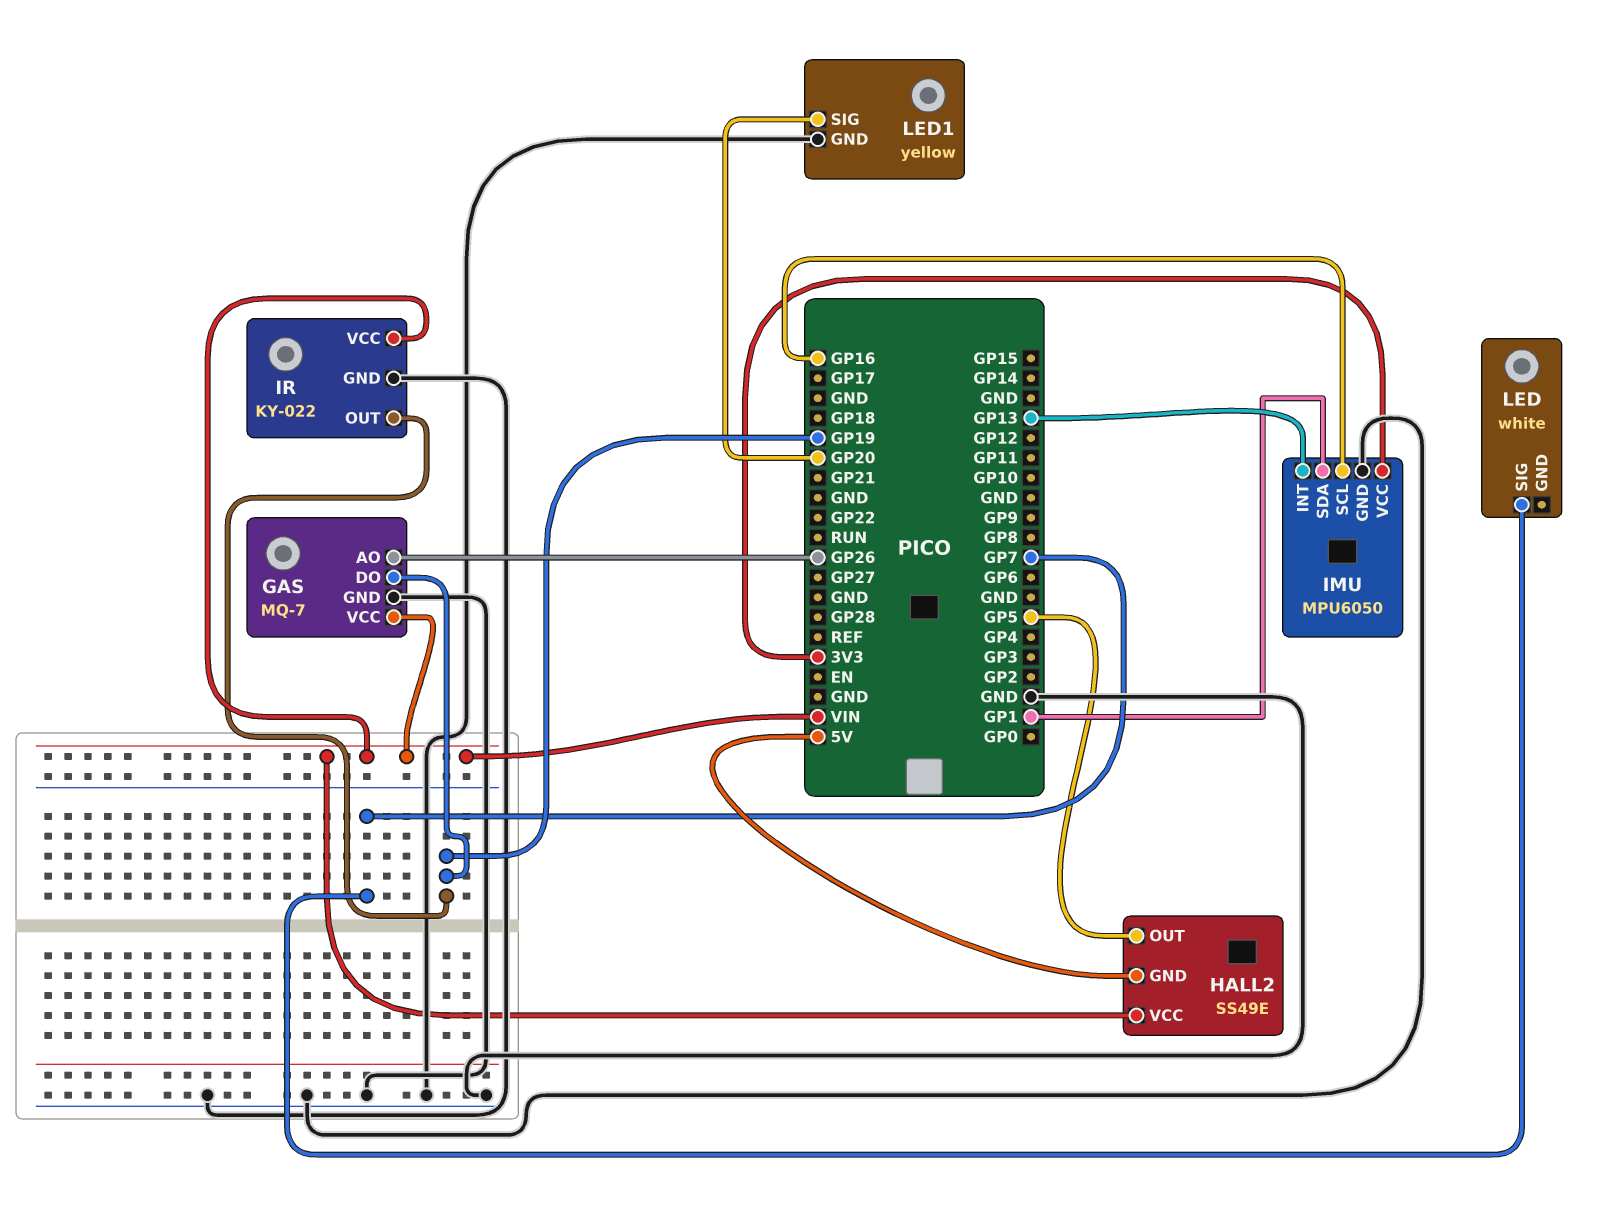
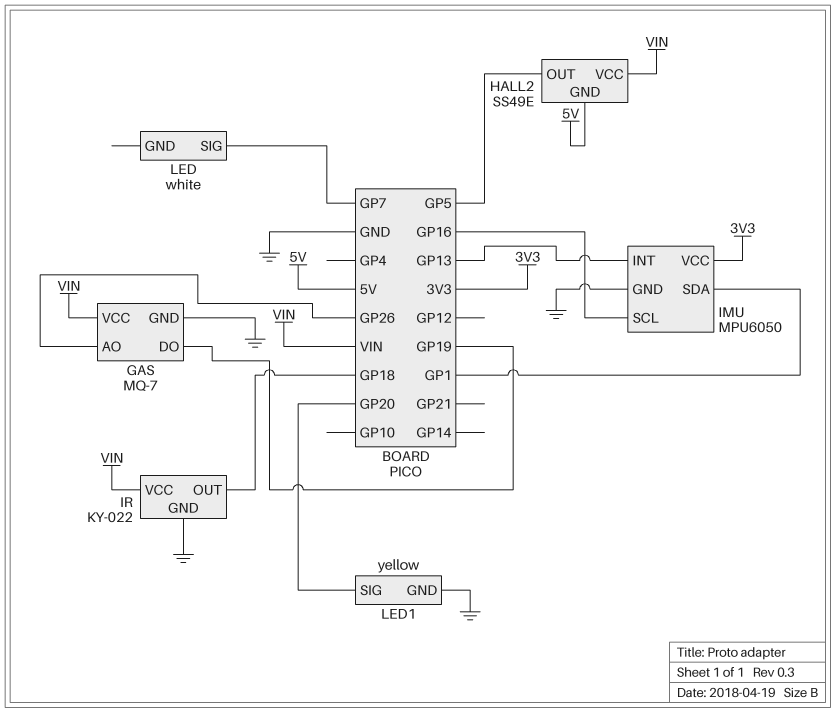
IR pin OUT: GP19 -> GP18

